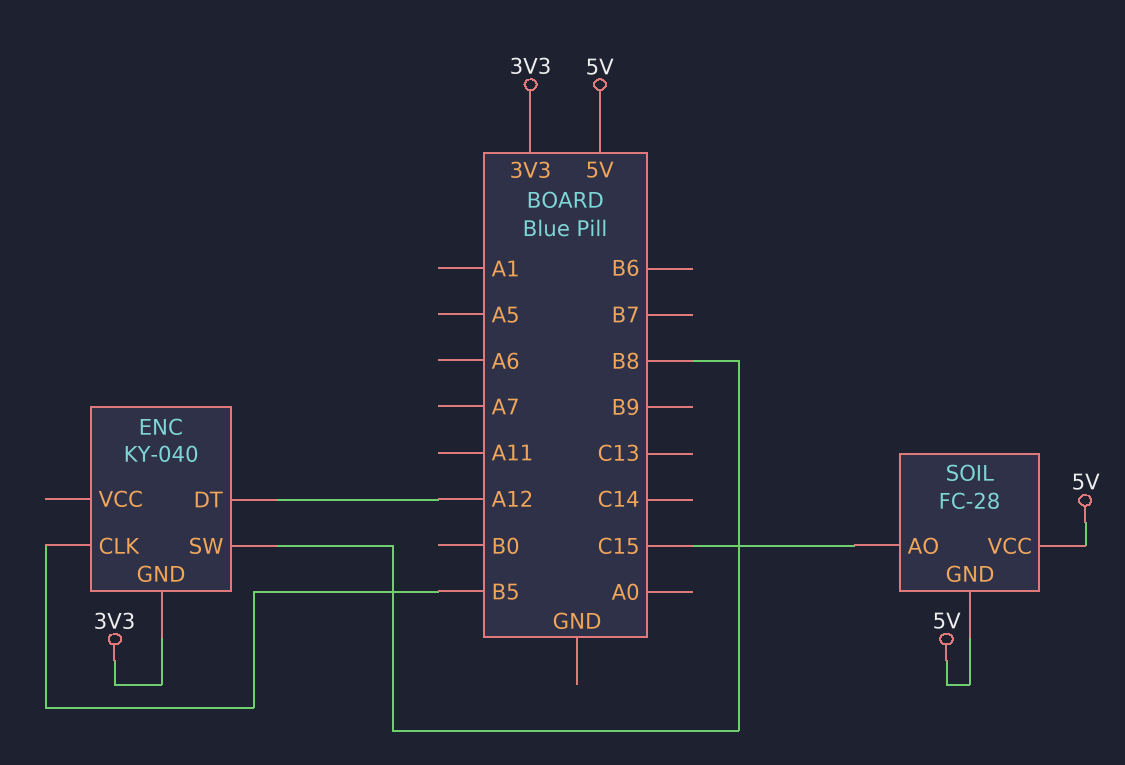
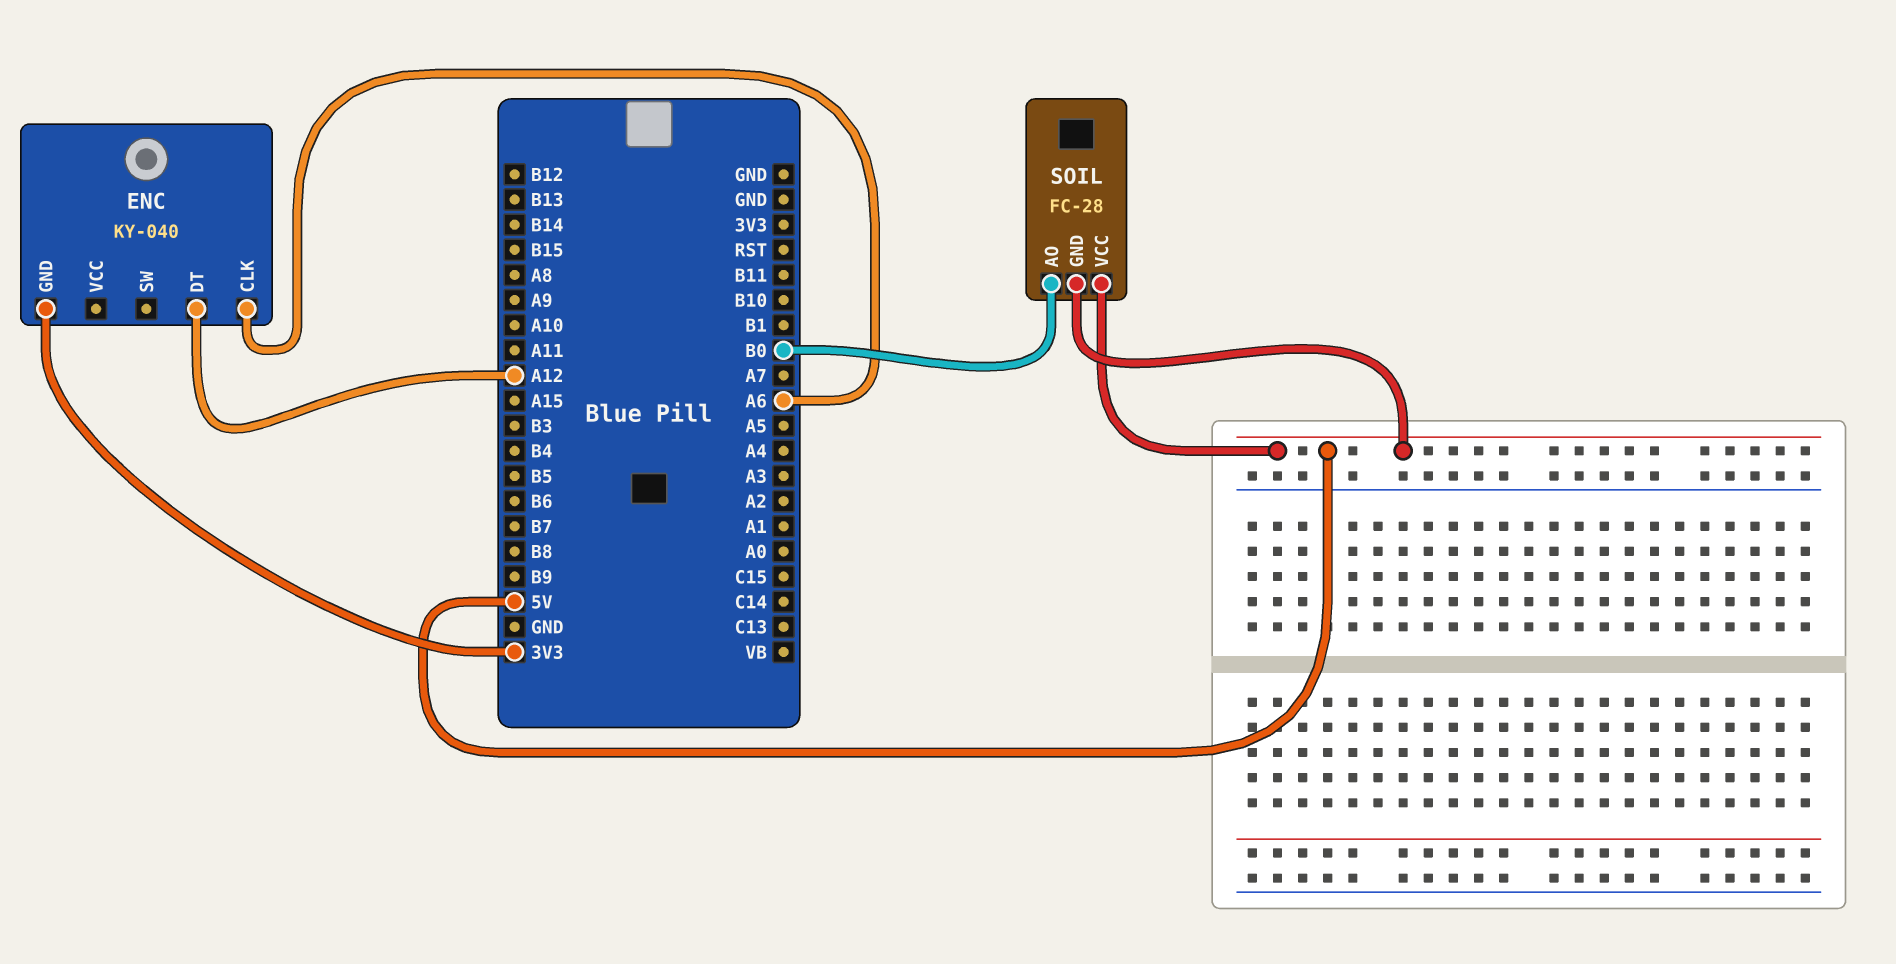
ENC pin CLK: B5 -> A6
ENC pin SW: B8 -> none
SOIL pin AO: C15 -> B0

